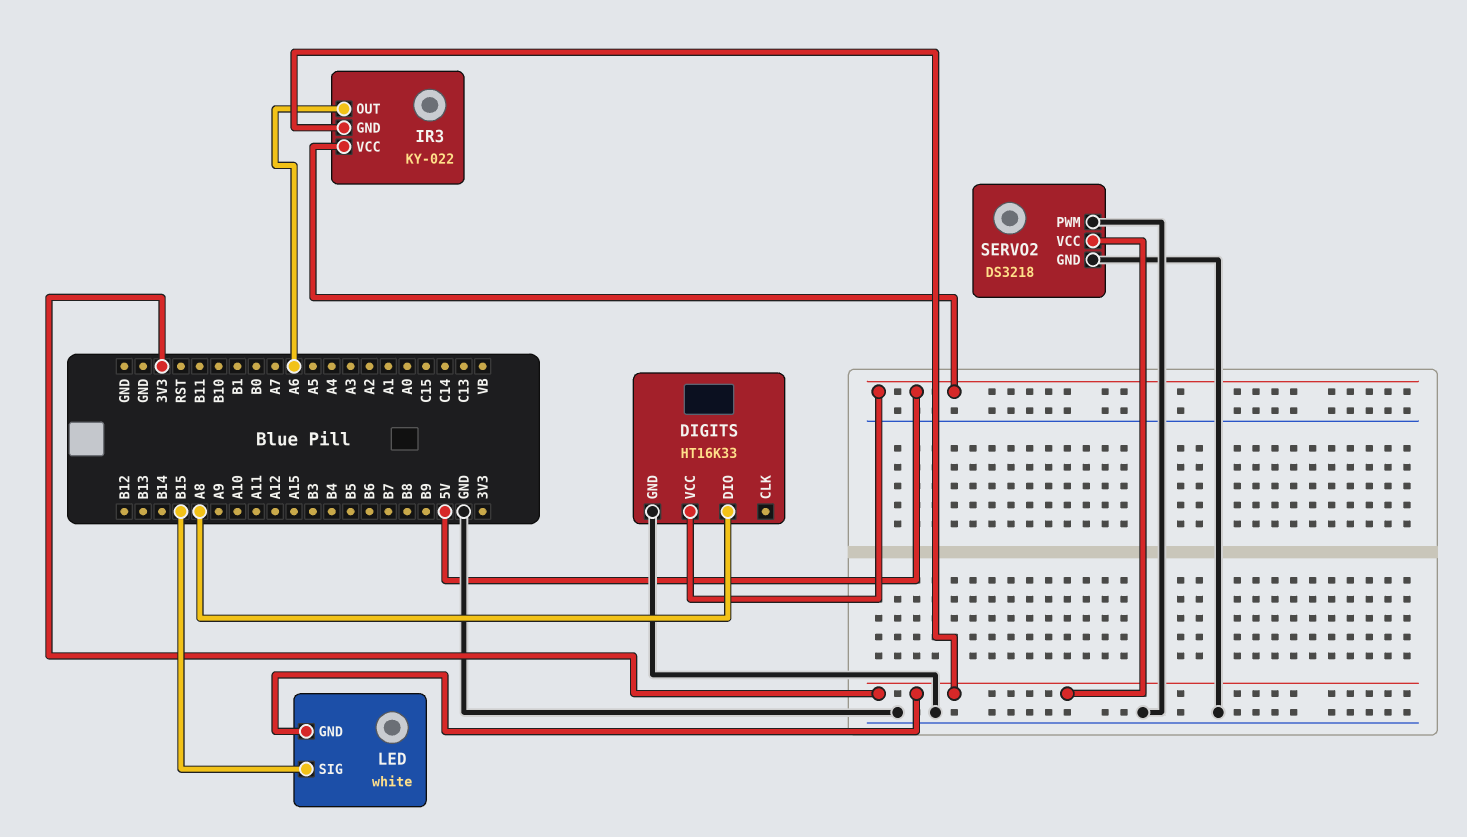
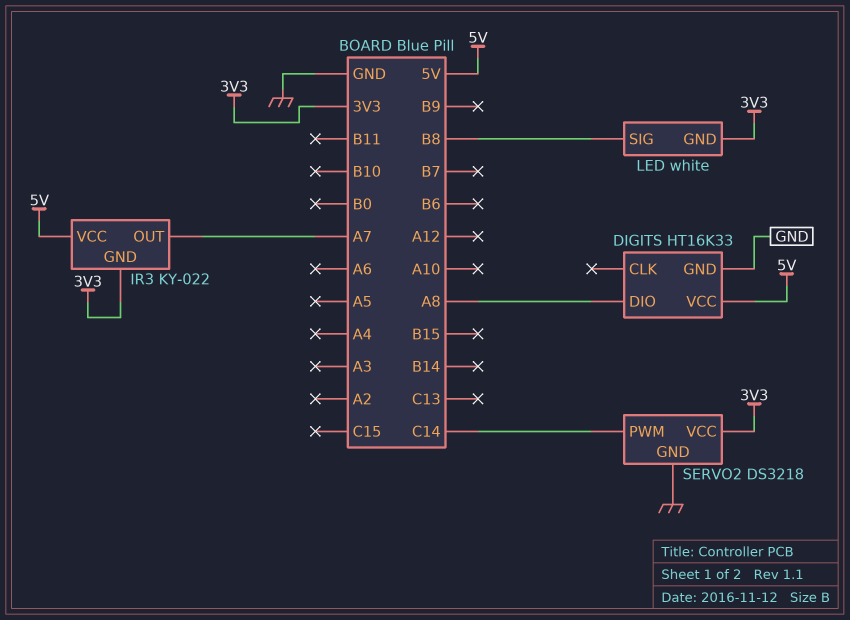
IR3 pin OUT: A6 -> A7
LED pin SIG: B15 -> B8
SERVO2 pin PWM: GND -> C14

